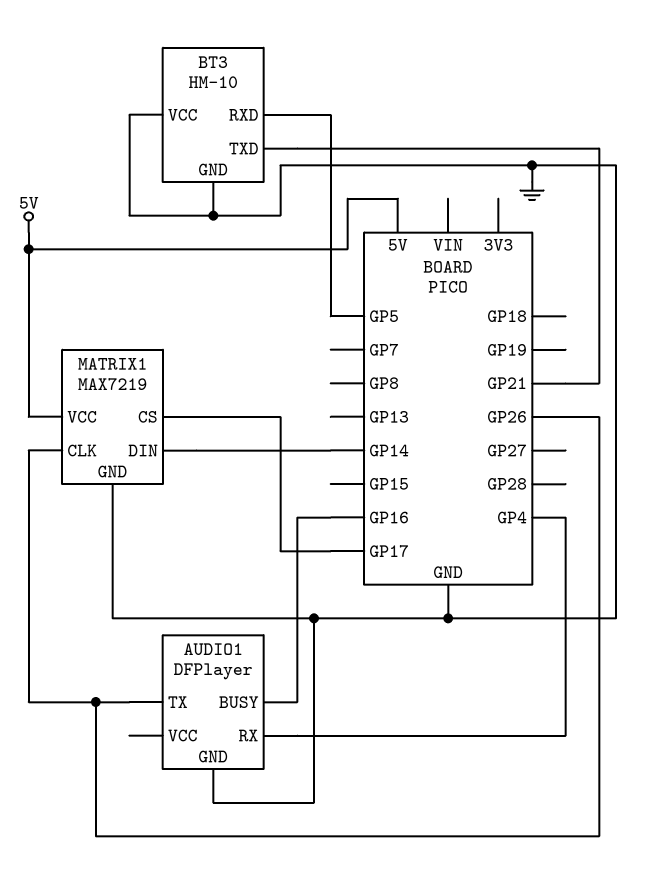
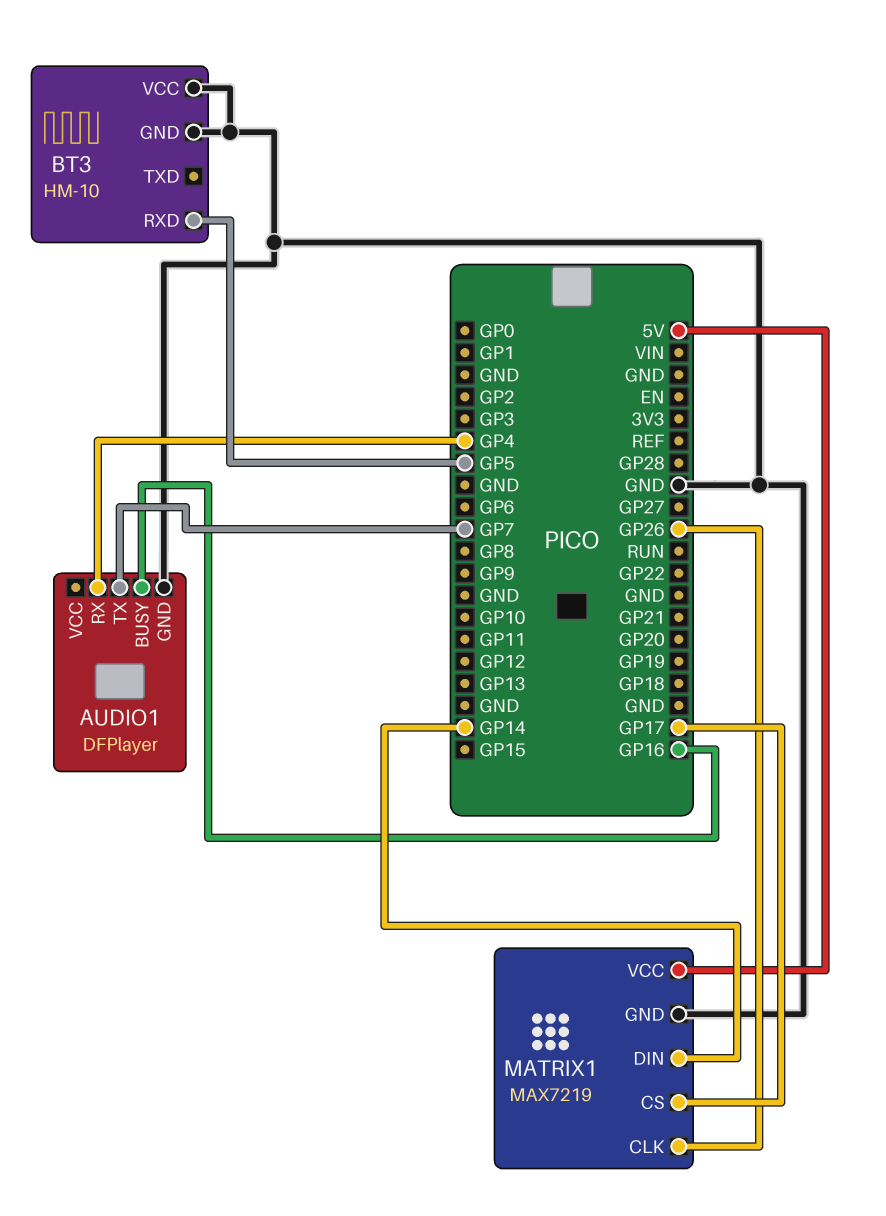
AUDIO1 pin TX: GP26 -> GP7
BT3 pin TXD: GP21 -> none

